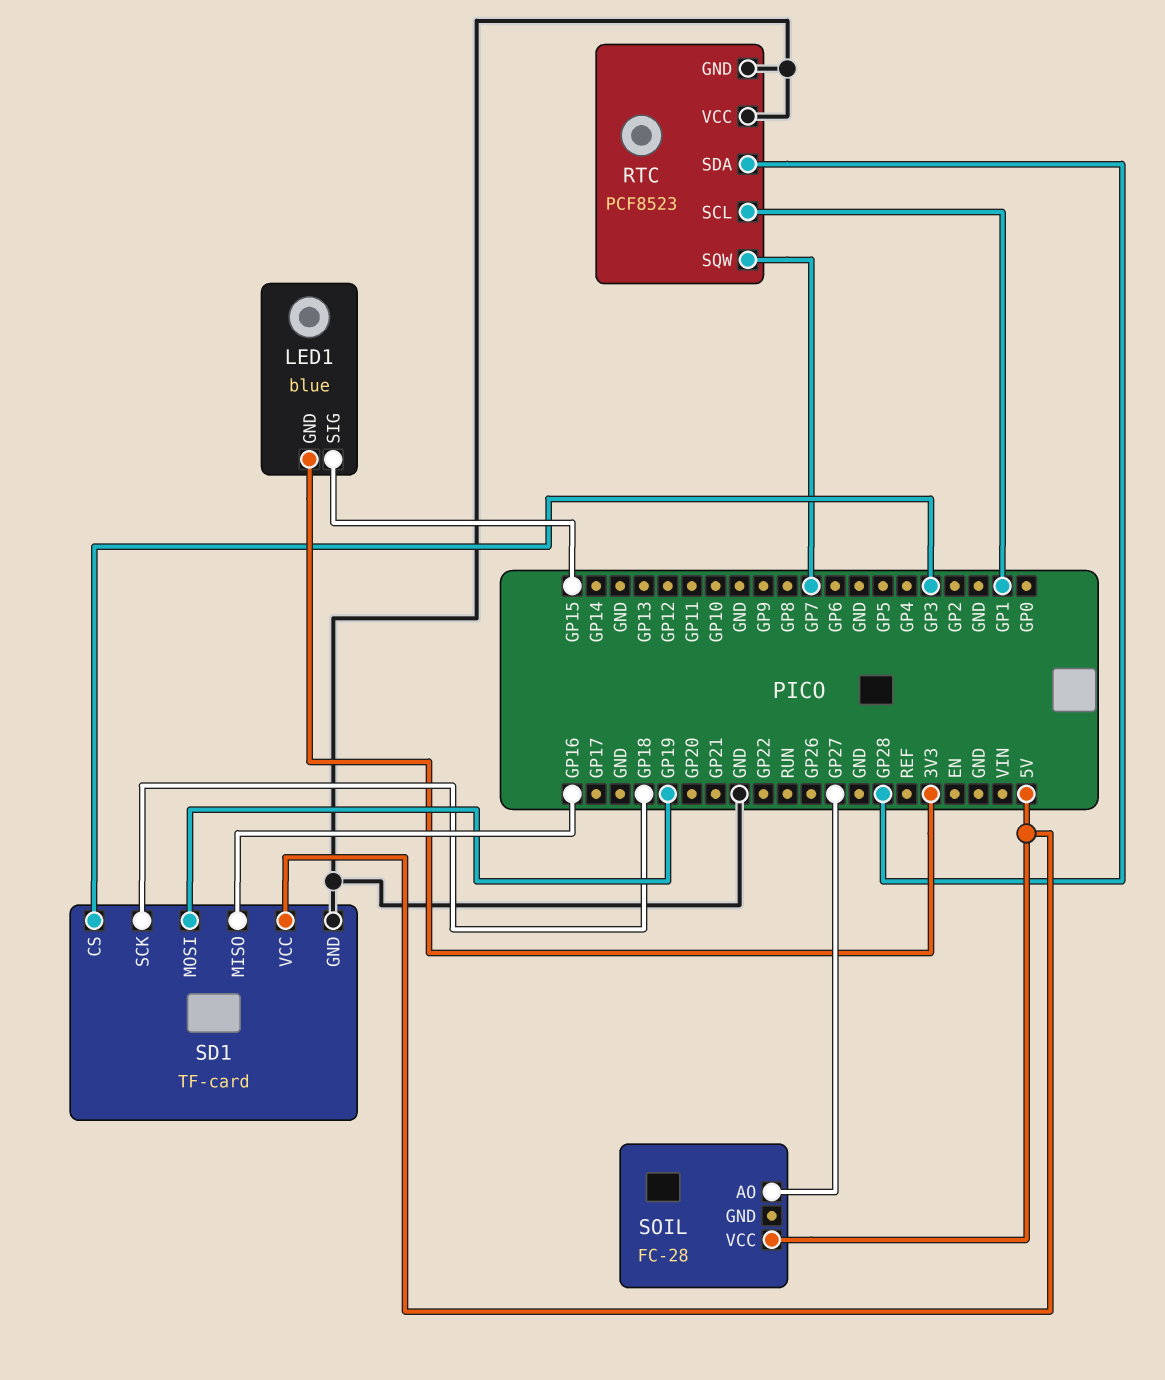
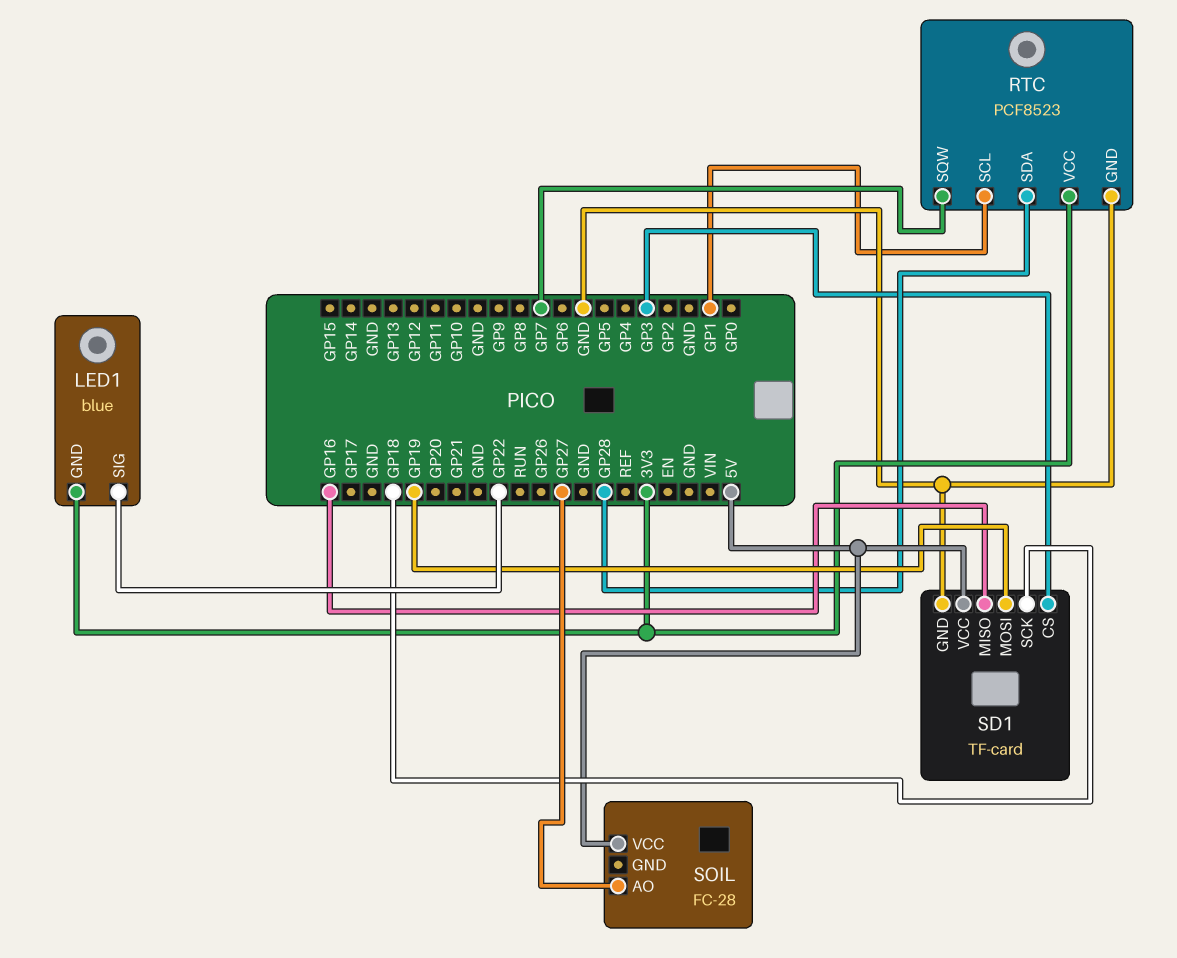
LED1 pin SIG: GP15 -> GP22
RTC pin VCC: GND -> 3V3

